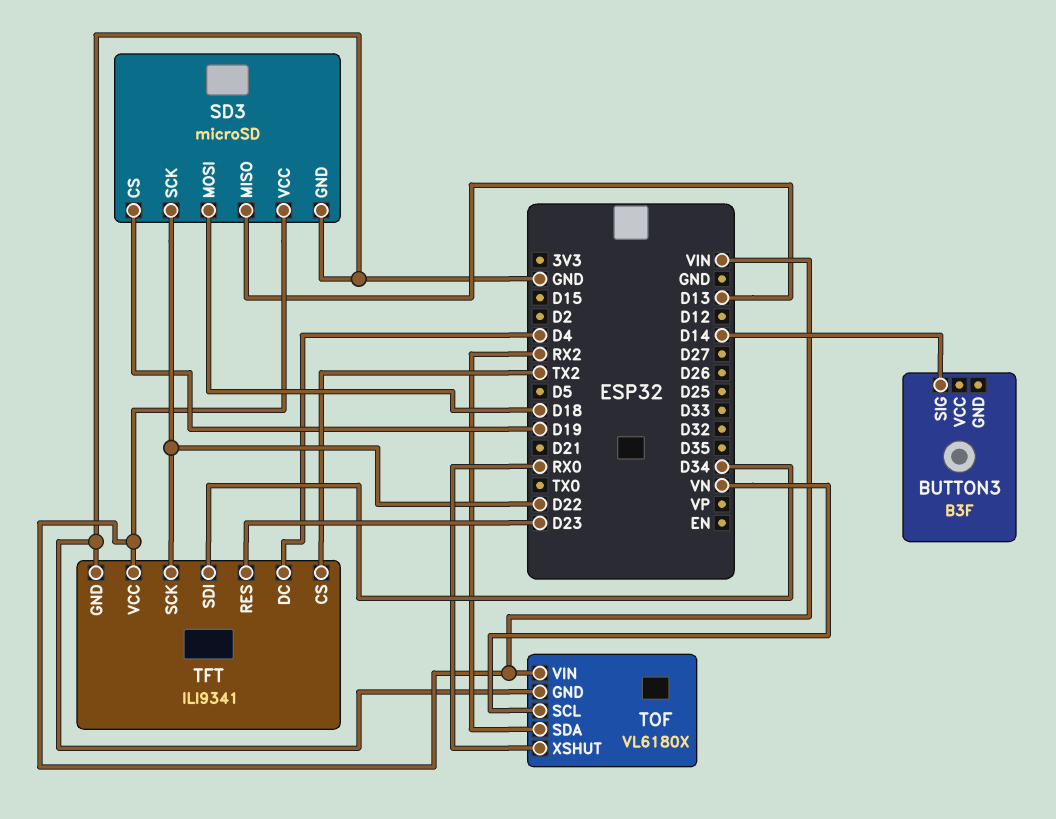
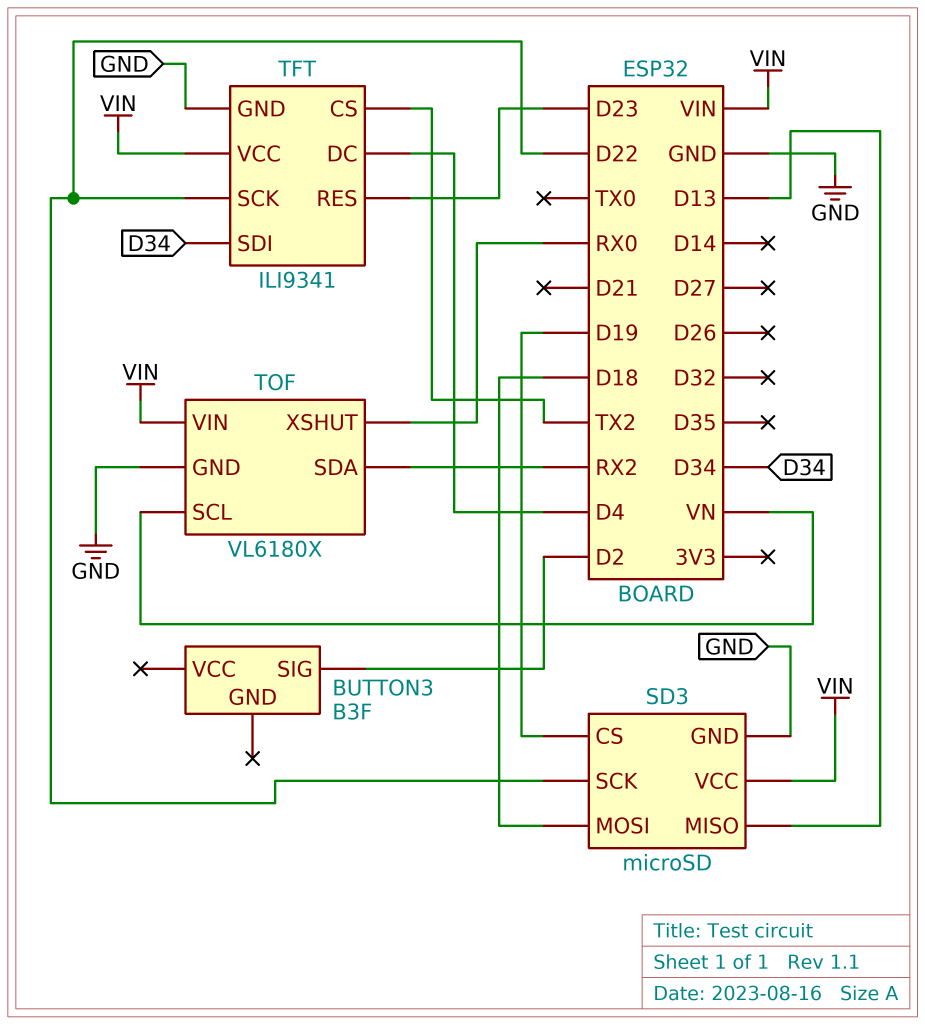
BUTTON3 pin SIG: D14 -> D2

